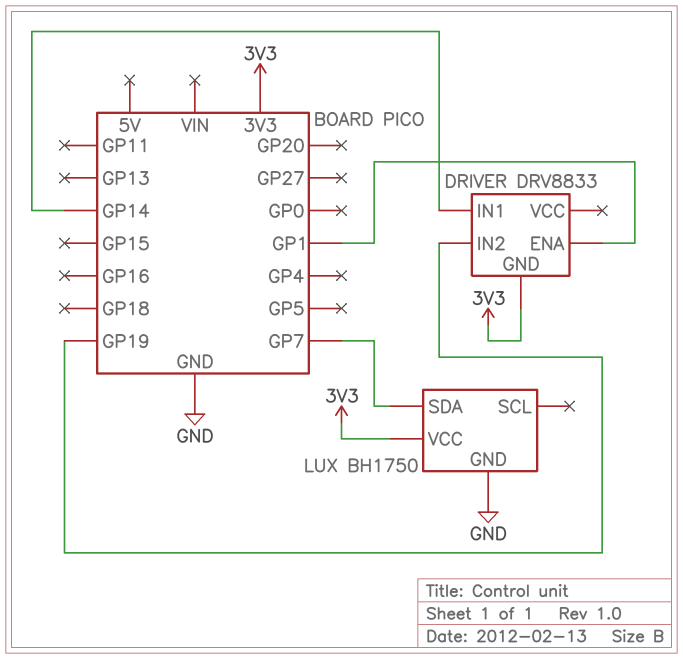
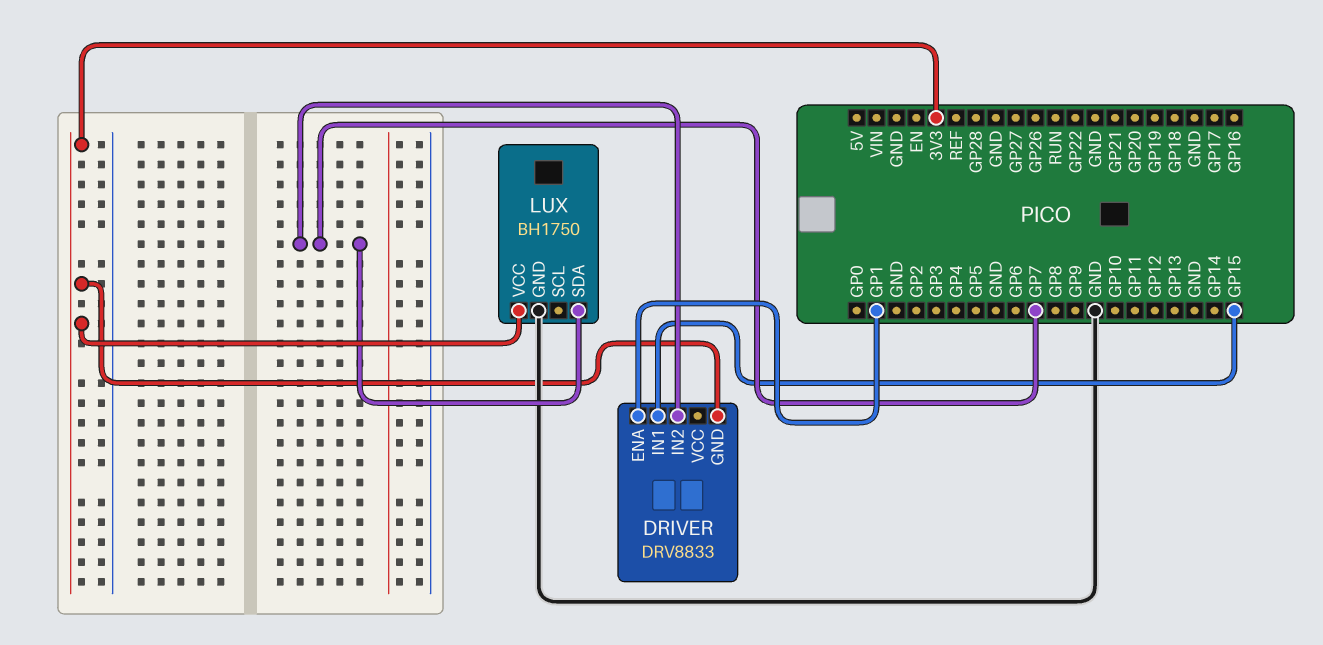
DRIVER pin IN1: GP14 -> GP15
DRIVER pin IN2: GP19 -> GP7

